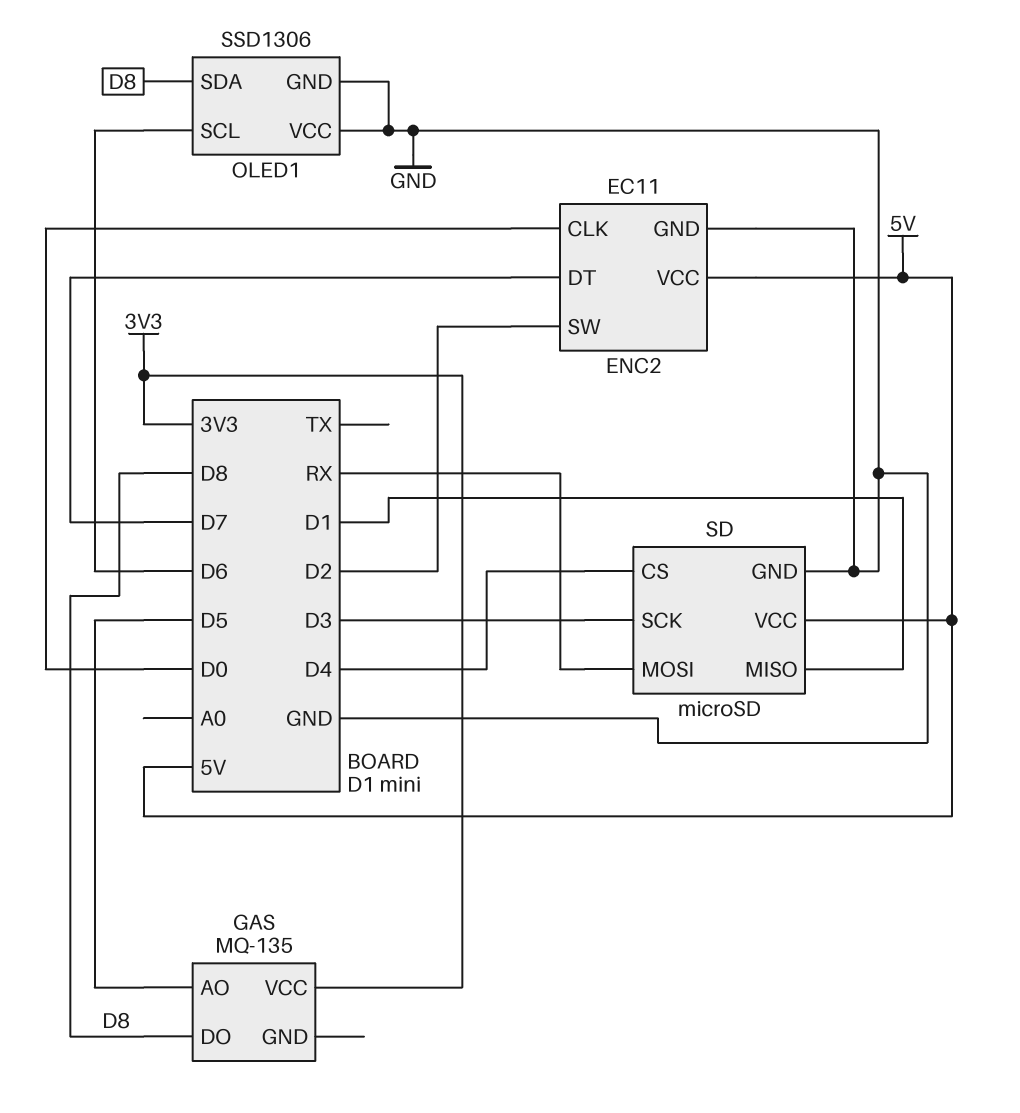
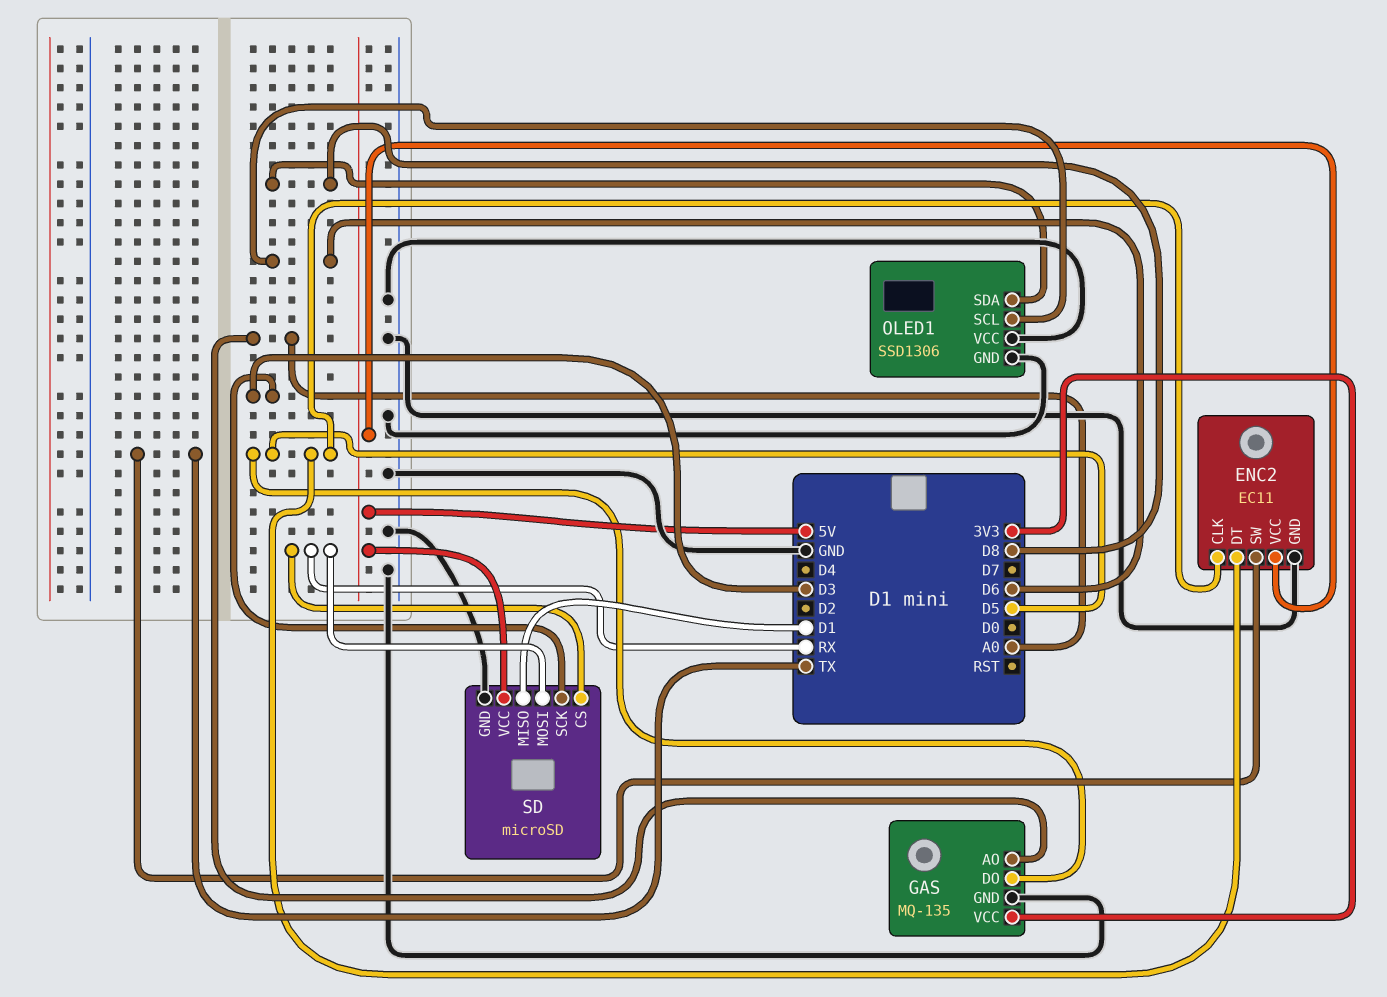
ENC2 pin CLK: D0 -> D5
ENC2 pin DT: D7 -> D5
ENC2 pin SW: D2 -> TX
GAS pin AO: D5 -> A0
GAS pin DO: D8 -> D5
GAS pin GND: none -> GND
SD pin CS: D4 -> RX

